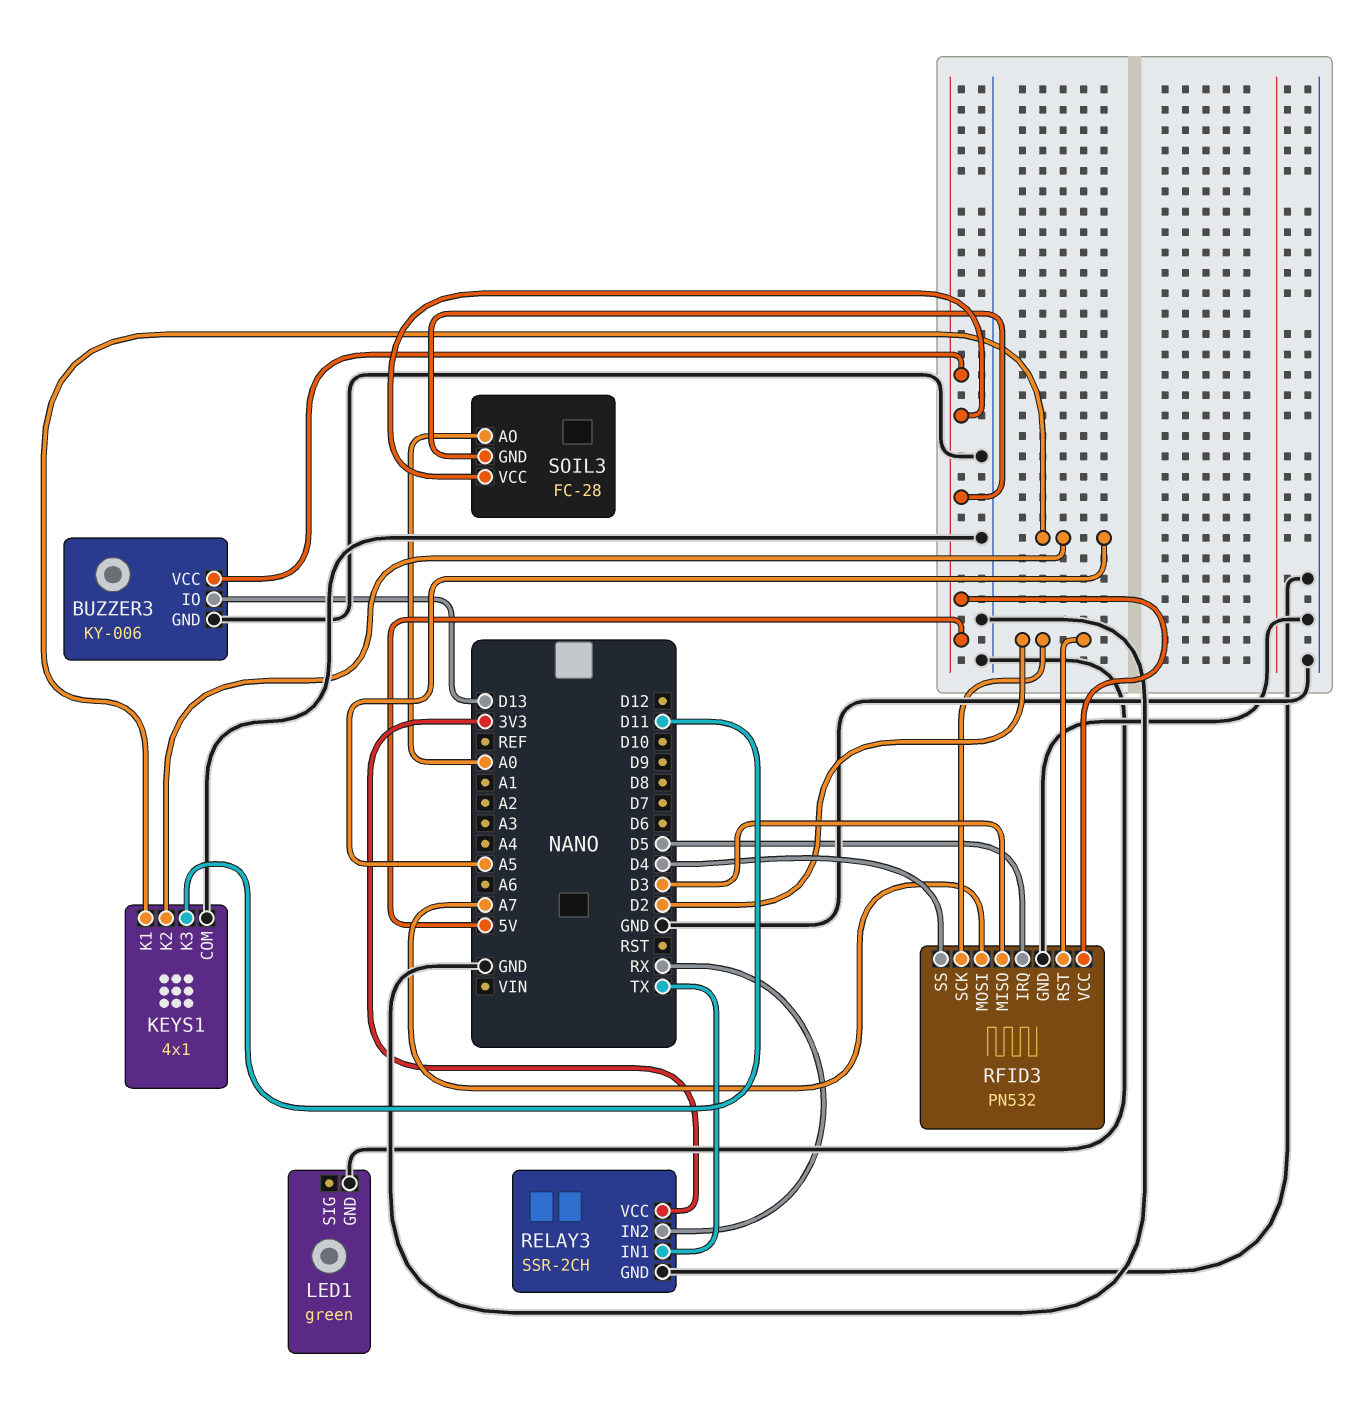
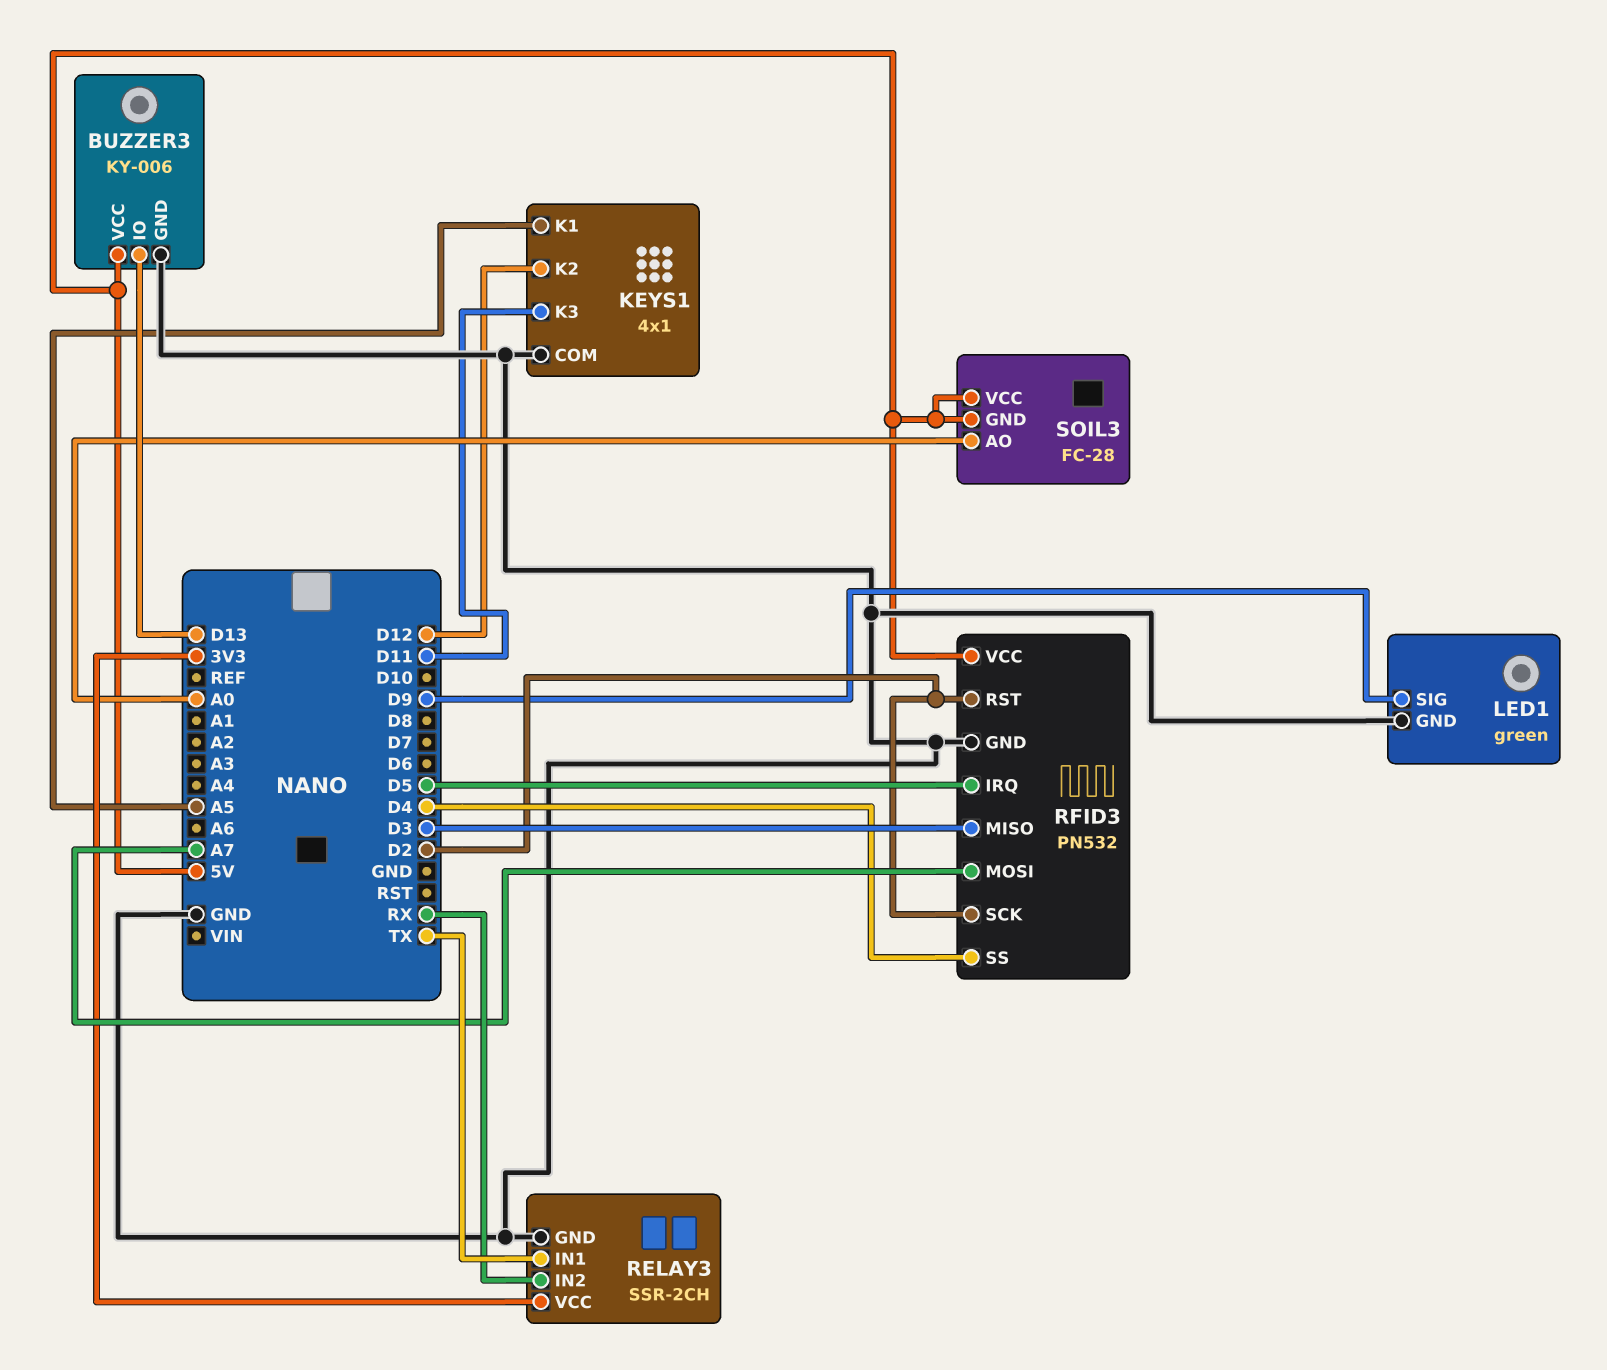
KEYS1 pin K2: A5 -> D12
LED1 pin SIG: none -> D9

